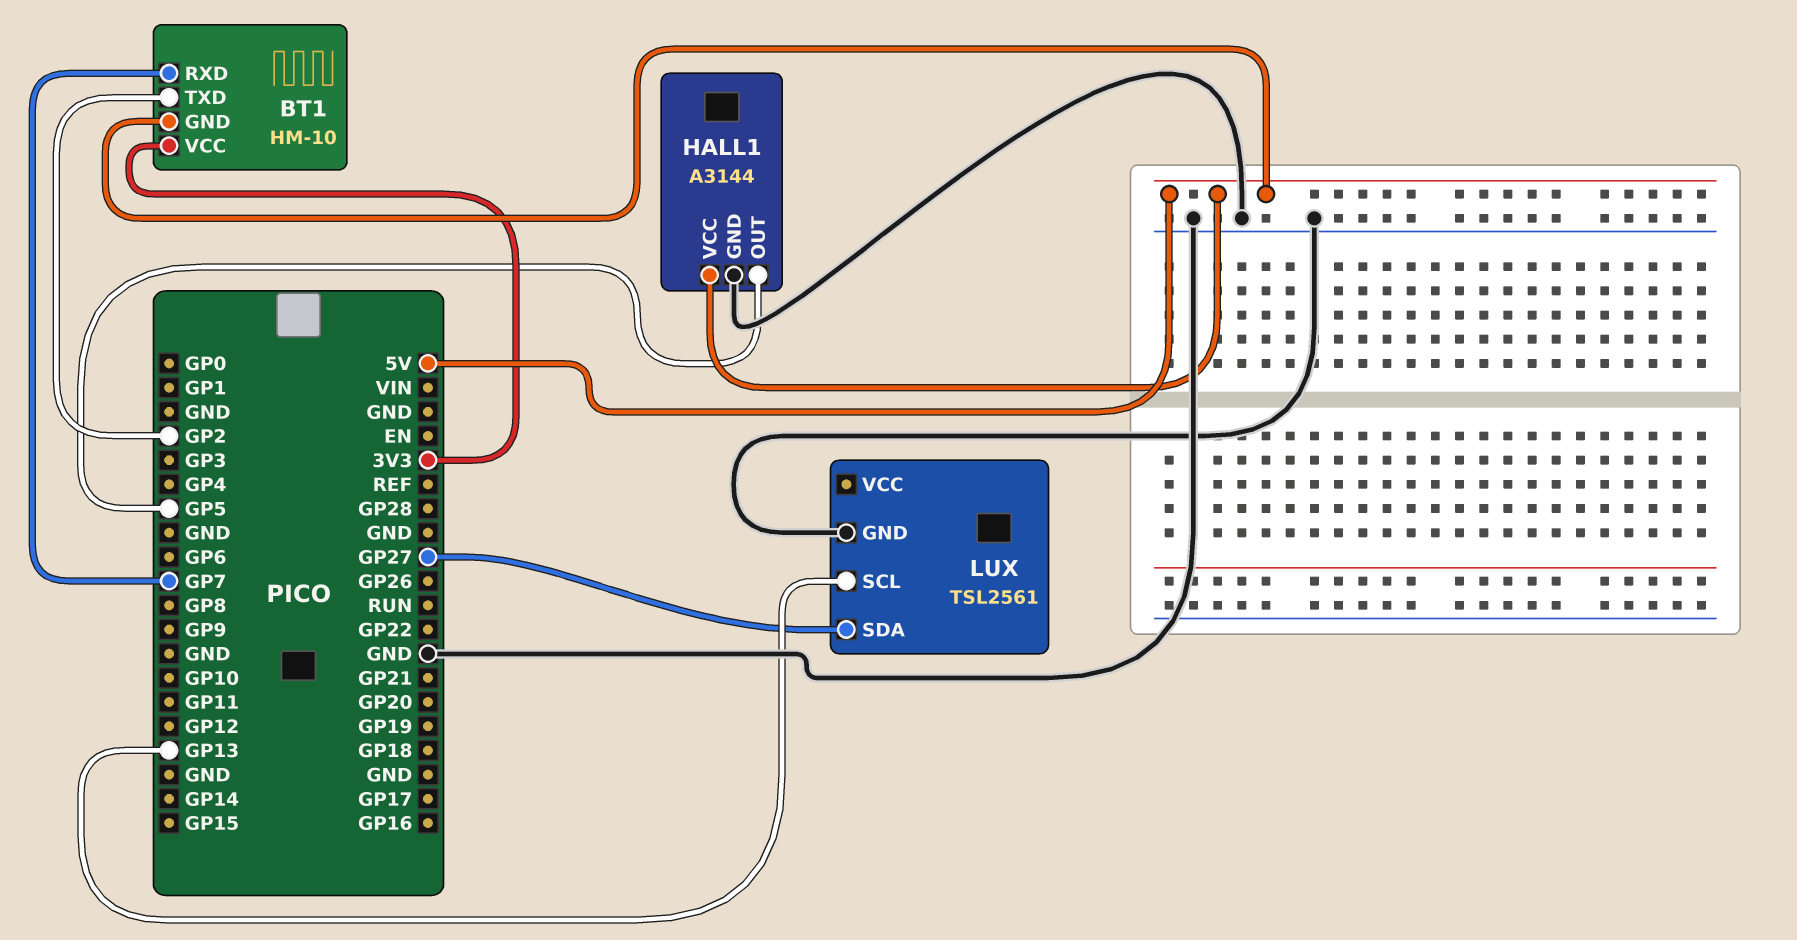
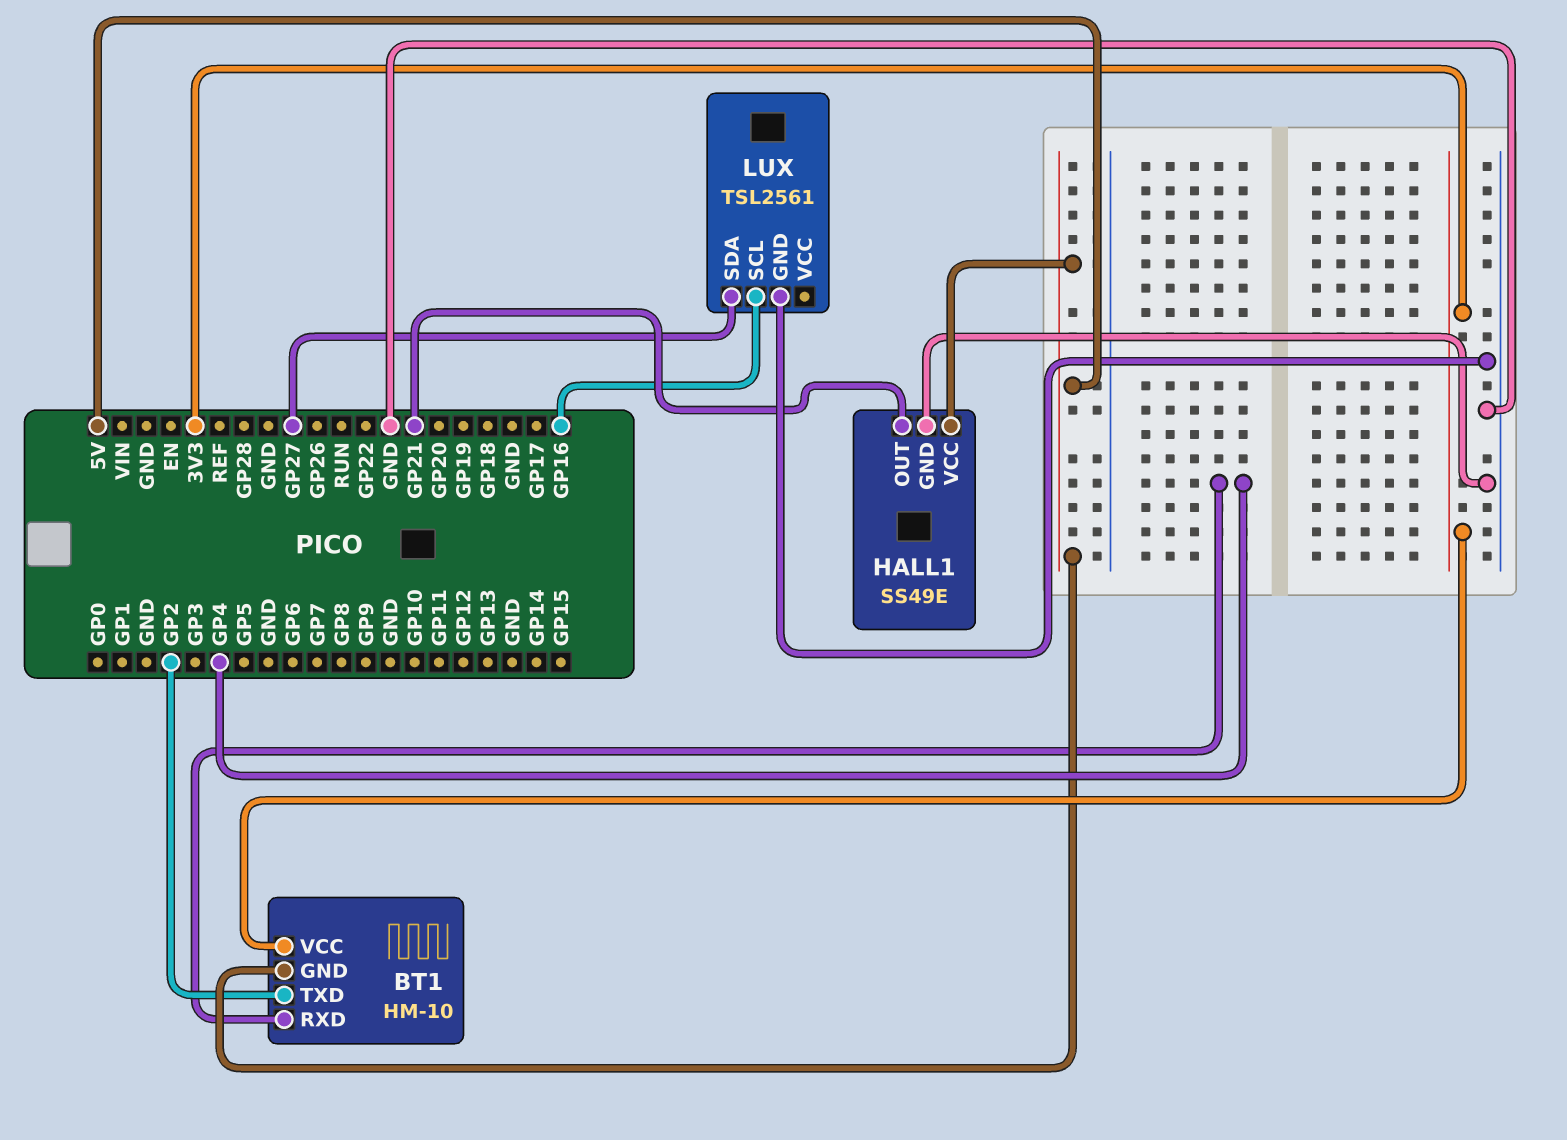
BT1 pin RXD: GP7 -> GP4
HALL1: A3144 -> SS49E
HALL1 pin OUT: GP5 -> GP21
LUX pin SCL: GP13 -> GP16

